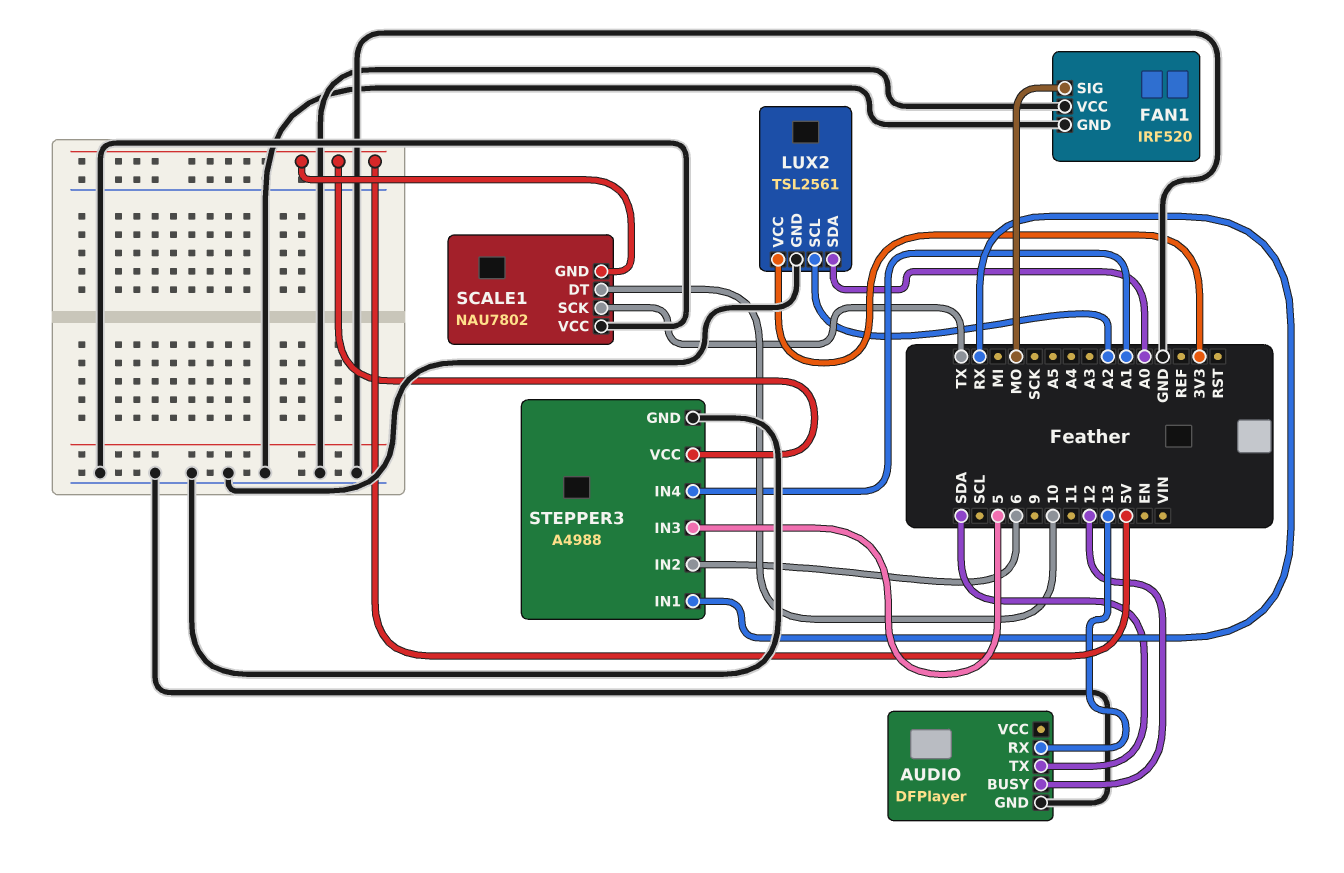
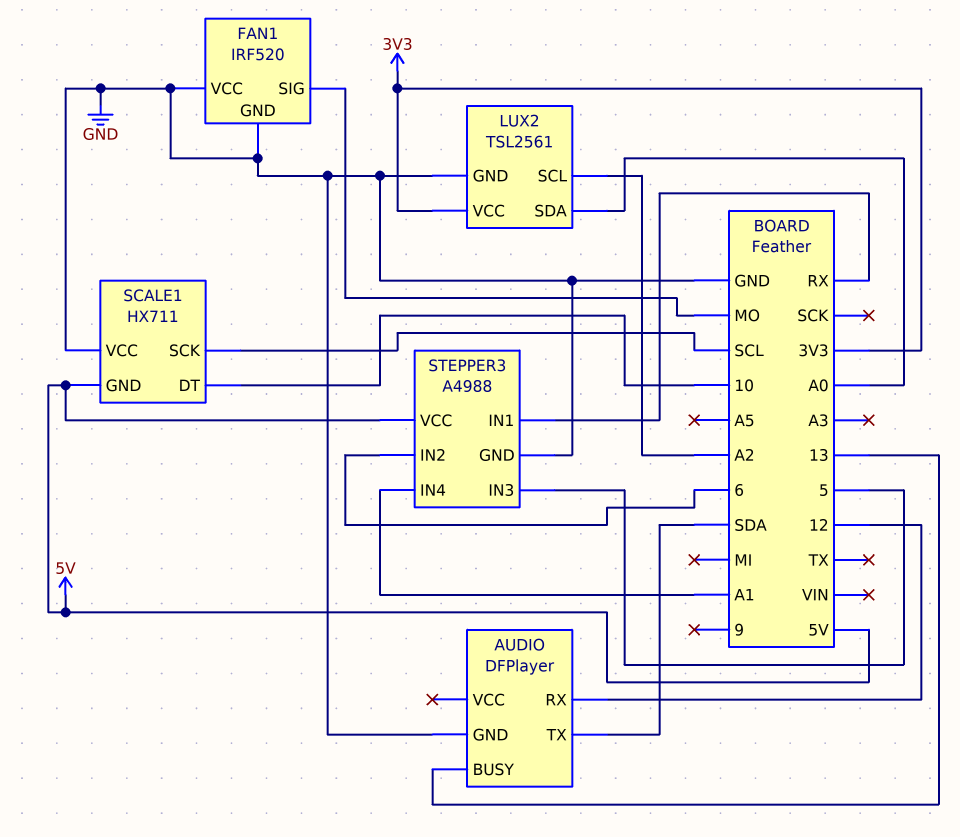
AUDIO pin BUSY: 12 -> 13
AUDIO pin RX: 13 -> 12
SCALE1: NAU7802 -> HX711
SCALE1 pin SCK: TX -> SCL

